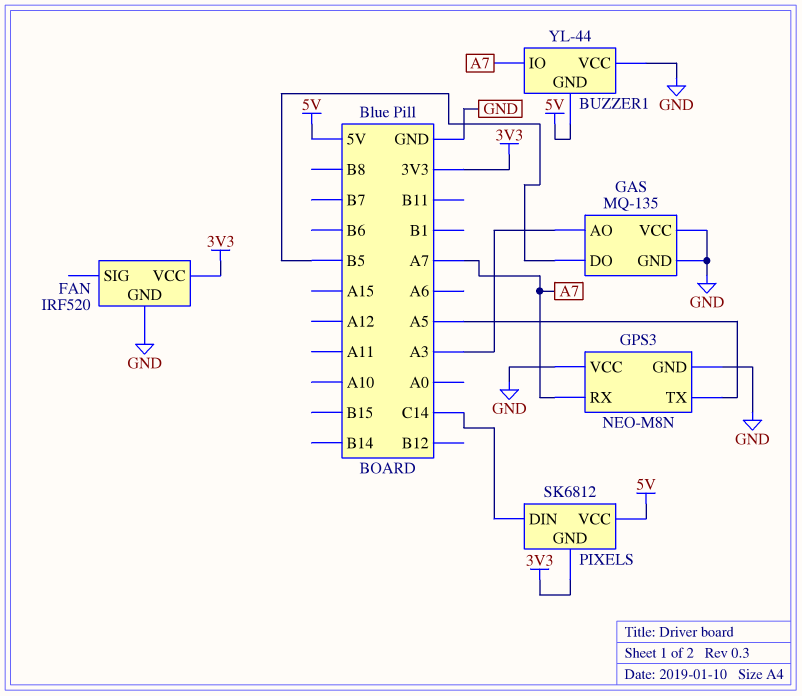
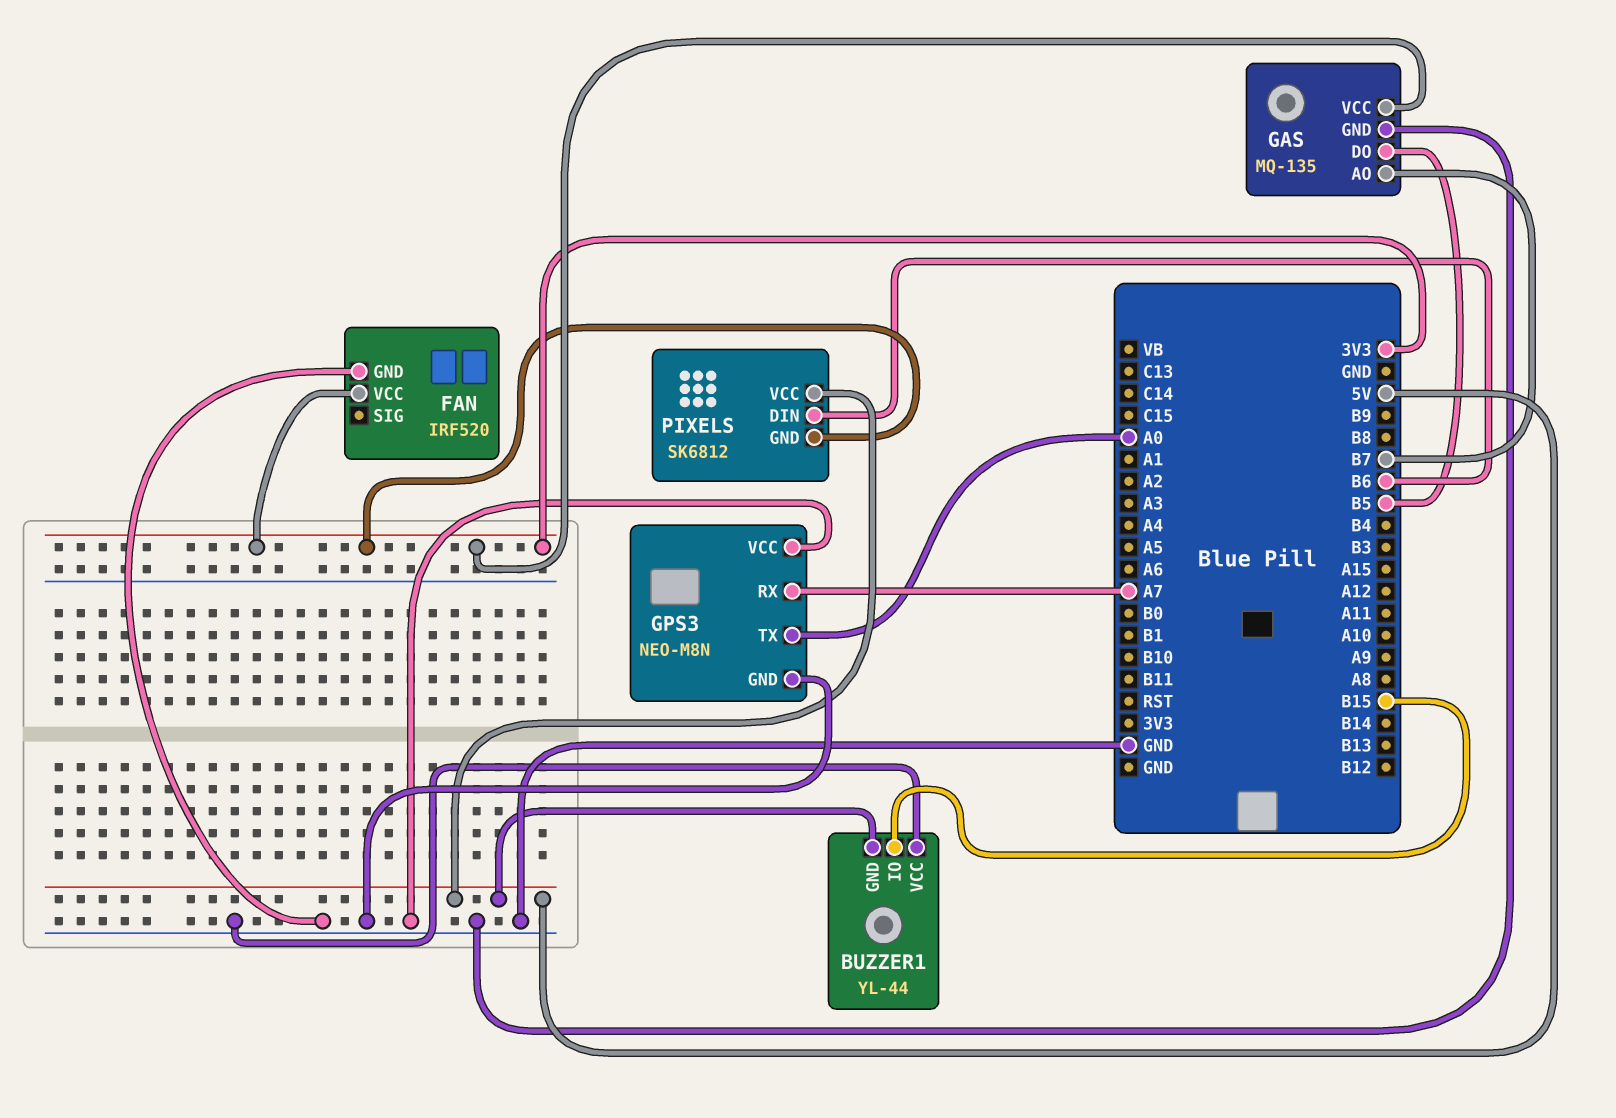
BUZZER1 pin IO: A7 -> B15
GAS pin AO: A3 -> B7
GAS pin VCC: GND -> 3V3
GPS3 pin TX: A5 -> A0
PIXELS pin DIN: C14 -> B6

